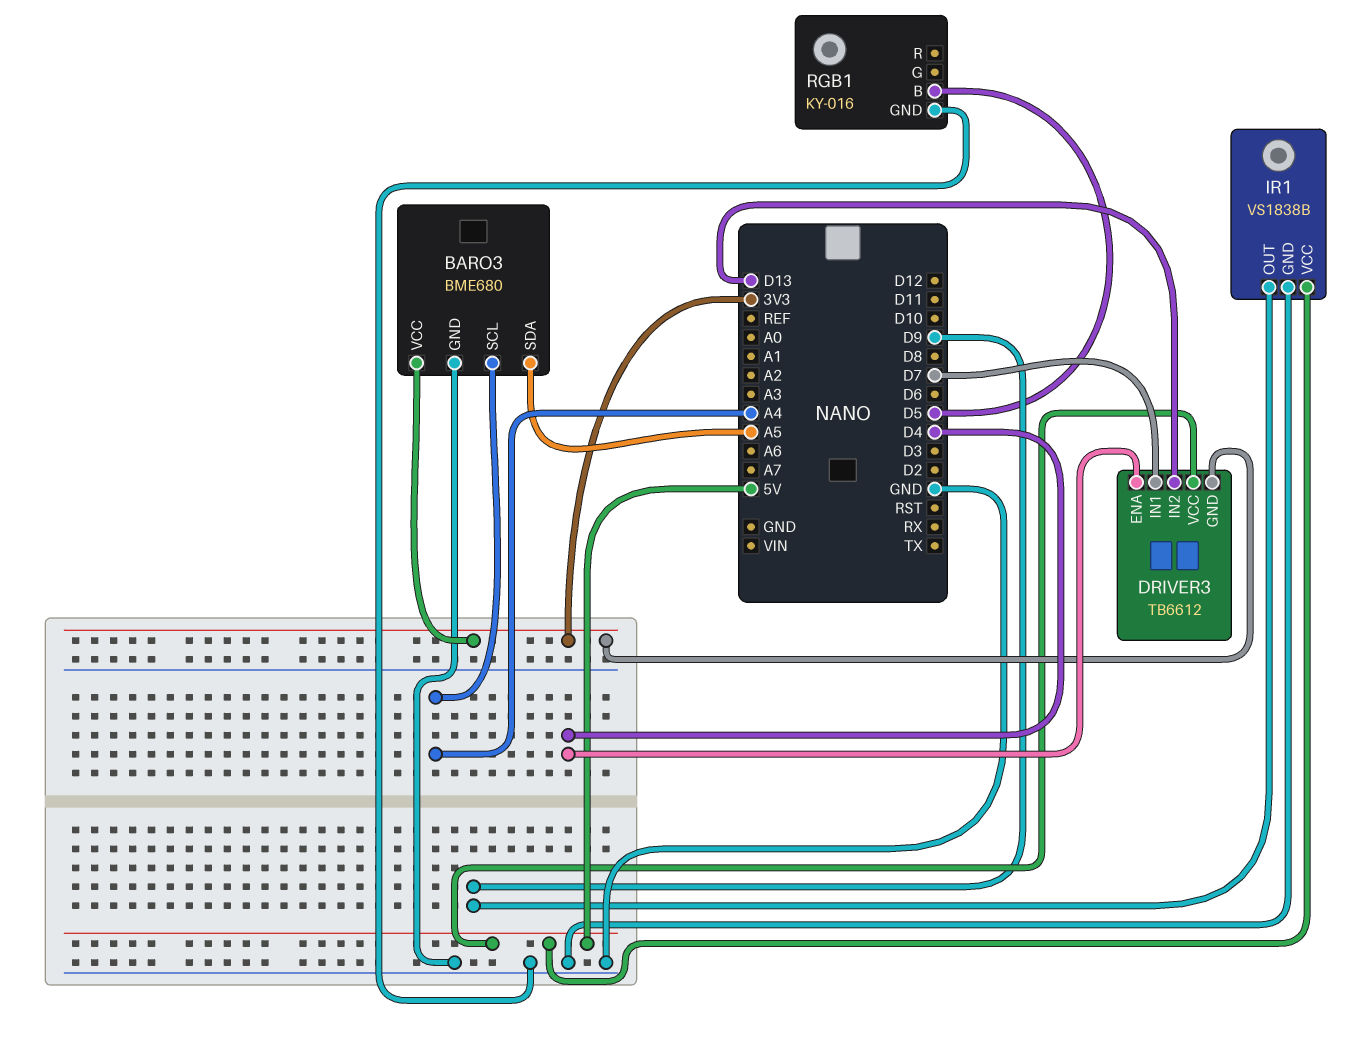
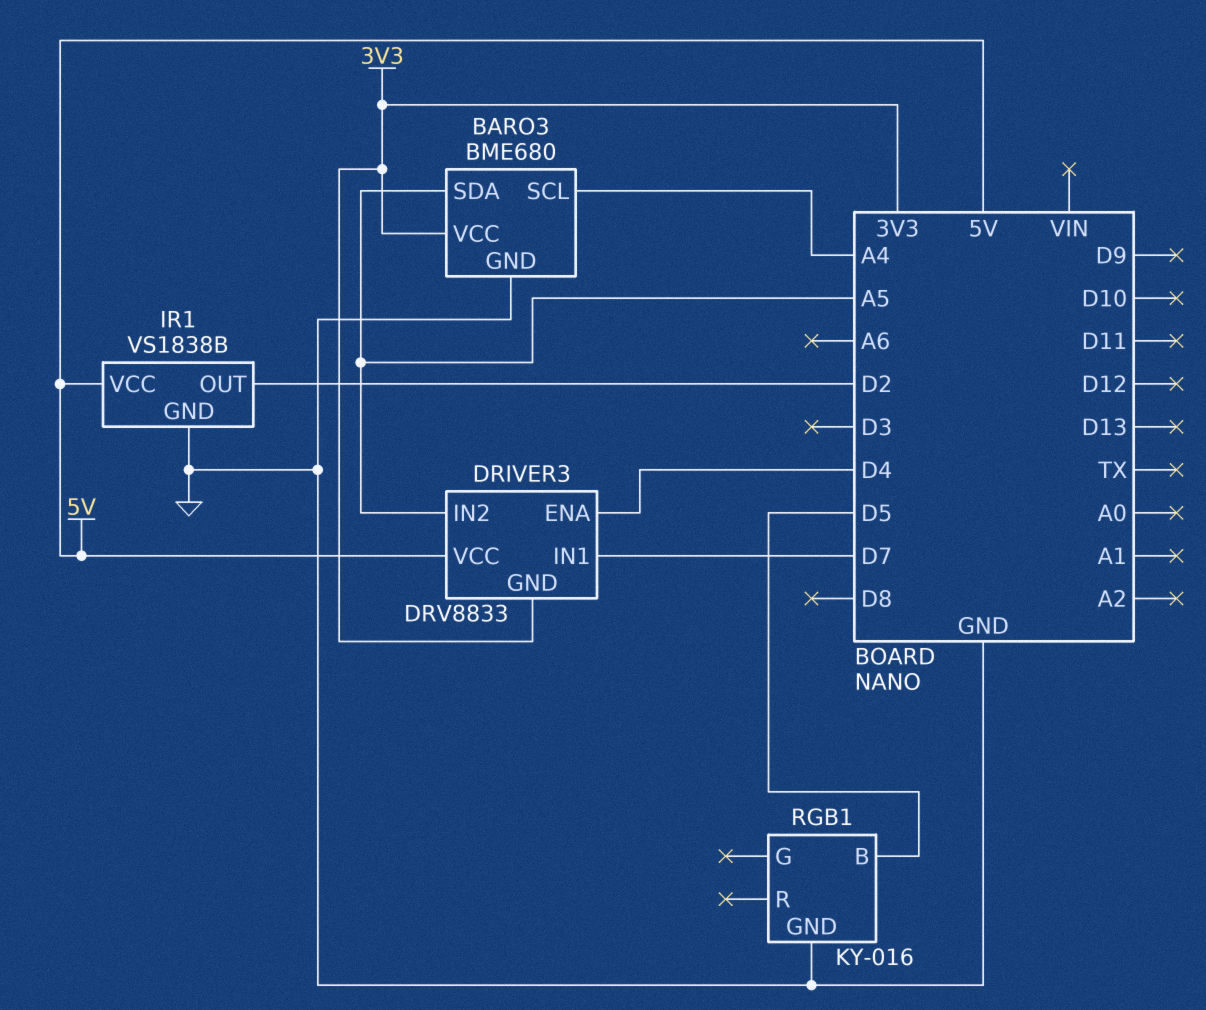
DRIVER3: TB6612 -> DRV8833
DRIVER3 pin IN2: D13 -> A5
IR1 pin OUT: D9 -> D2

